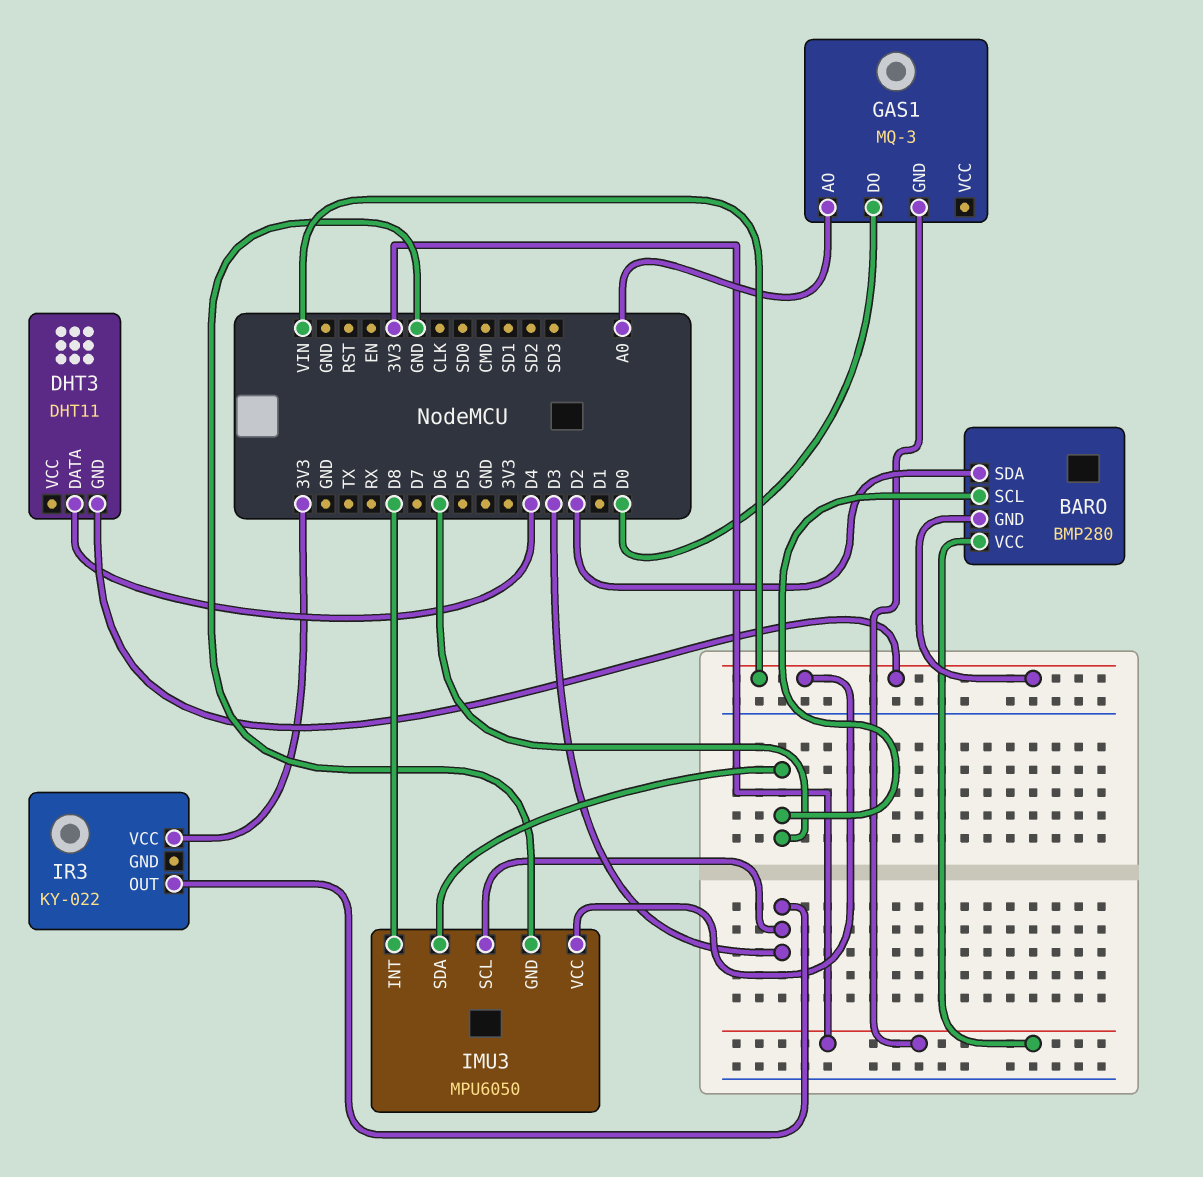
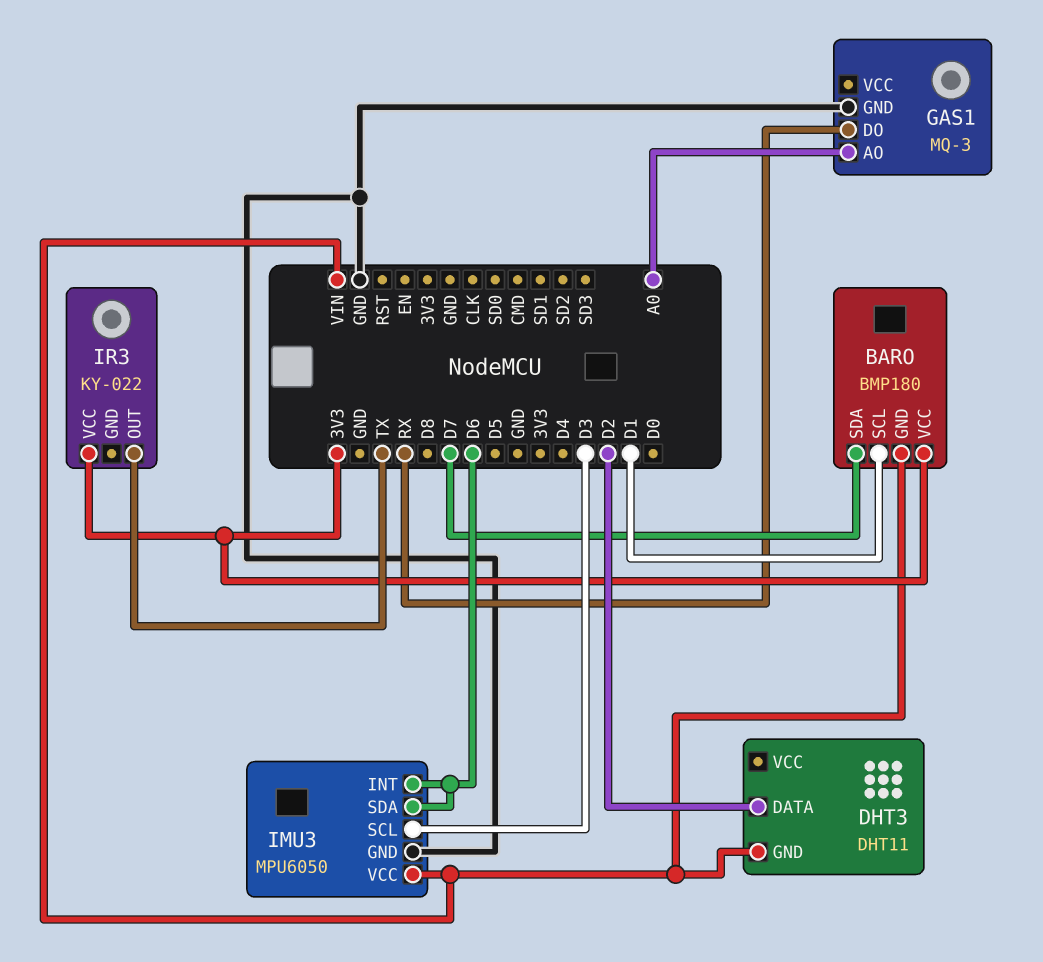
BARO: BMP280 -> BMP180
BARO pin SCL: D6 -> D1
BARO pin SDA: D2 -> D7
DHT3 pin DATA: D4 -> D2
GAS1 pin DO: D0 -> RX
GAS1 pin GND: 3V3 -> GND
IMU3 pin INT: D8 -> D6
IR3 pin OUT: D3 -> TX

